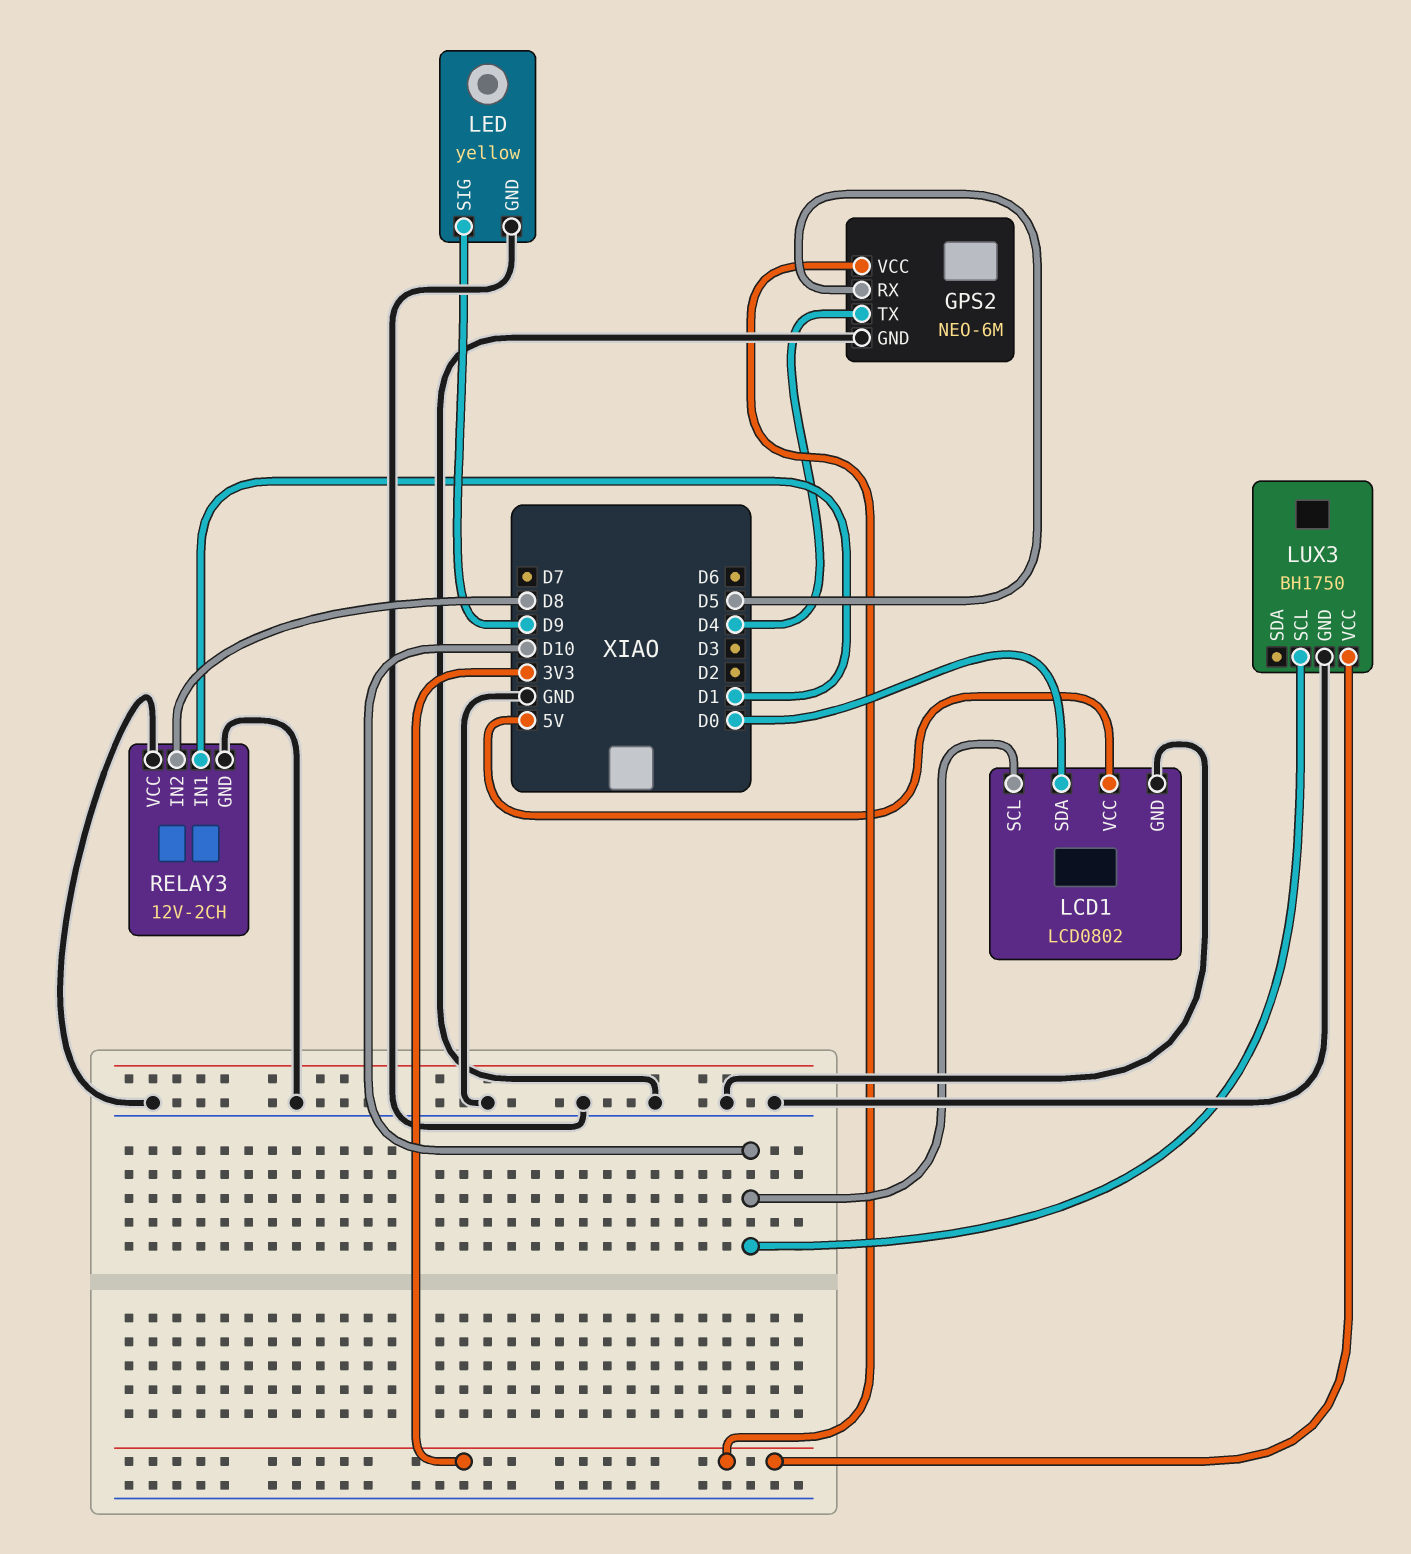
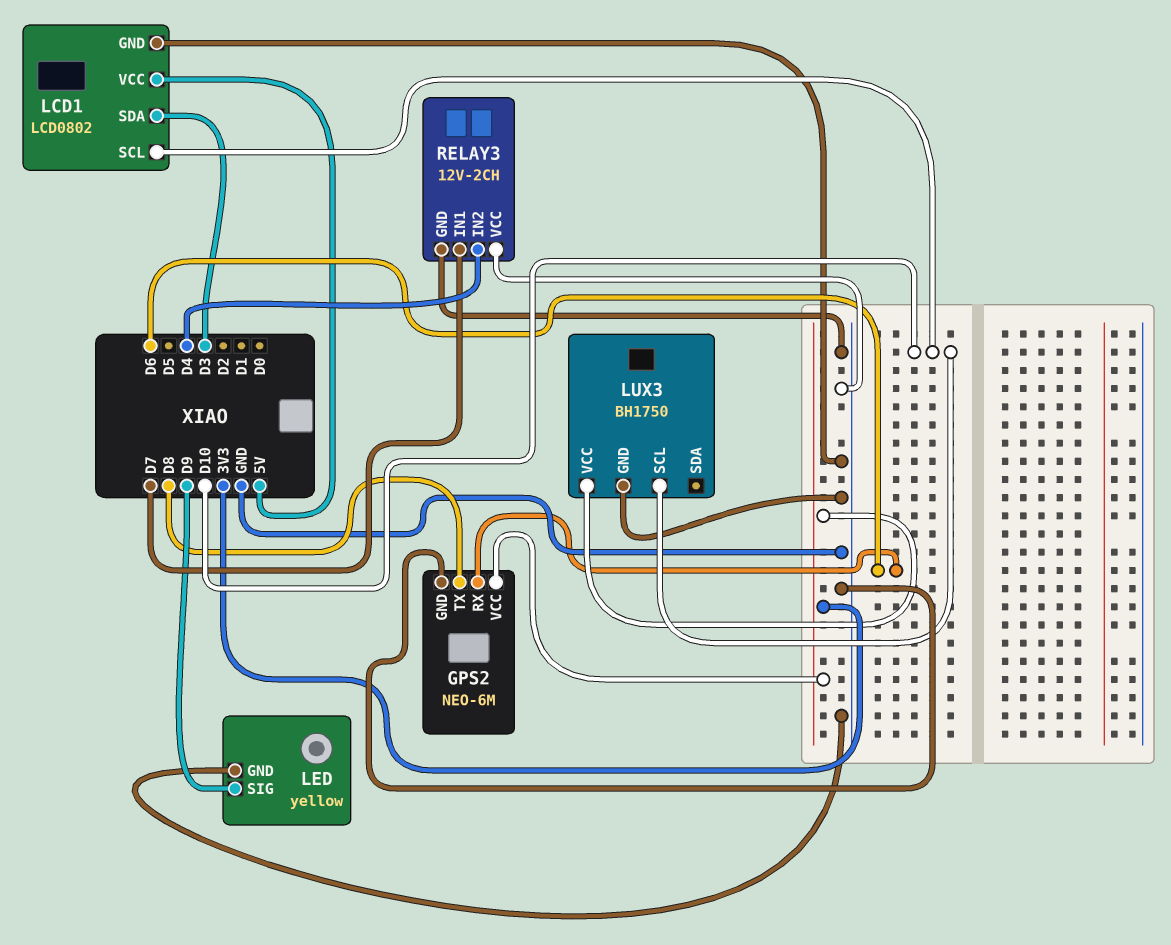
GPS2 pin RX: D5 -> D6
GPS2 pin TX: D4 -> D8
LCD1 pin SDA: D0 -> D3
RELAY3 pin IN1: D1 -> D7
RELAY3 pin IN2: D8 -> D4

